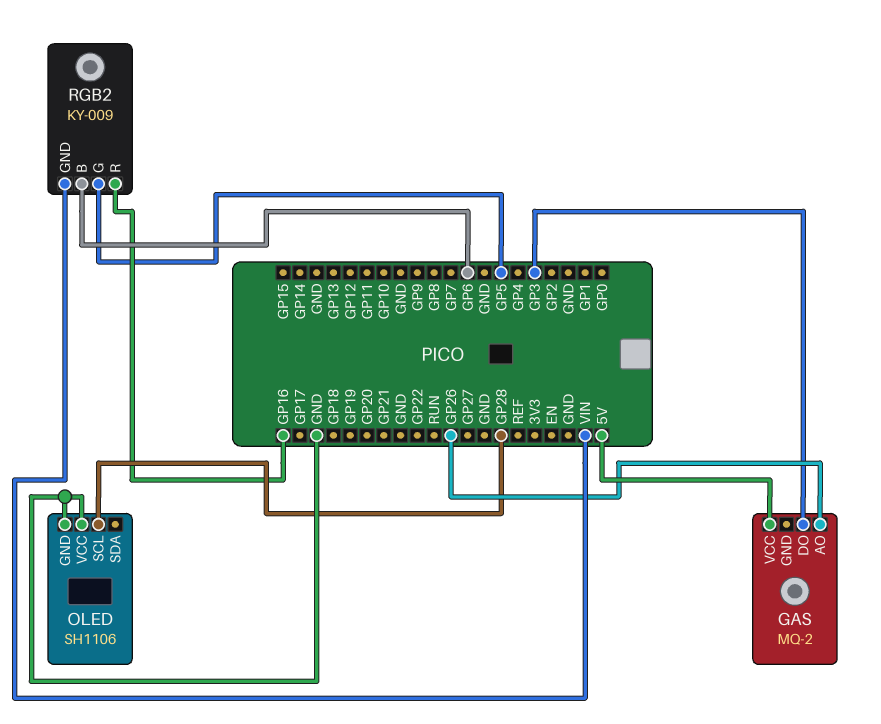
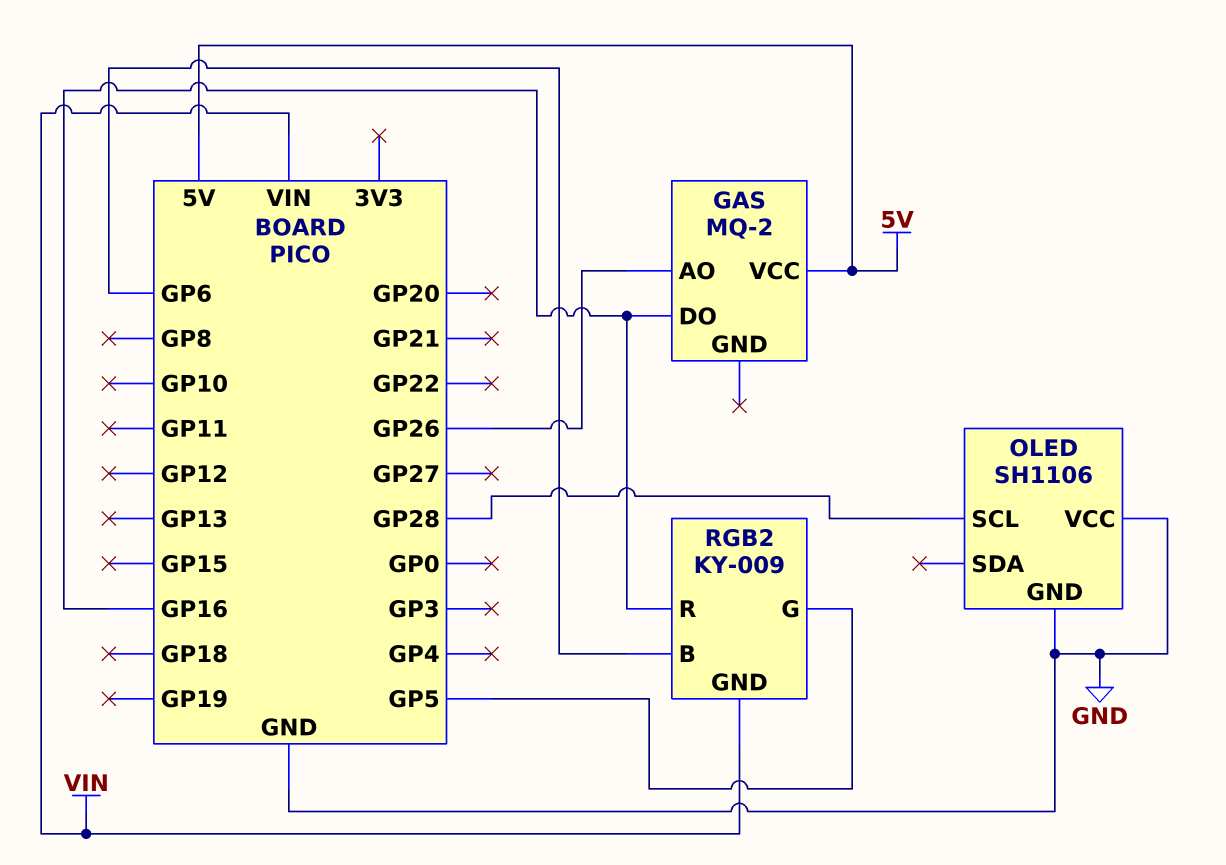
GAS pin DO: GP3 -> GP16

